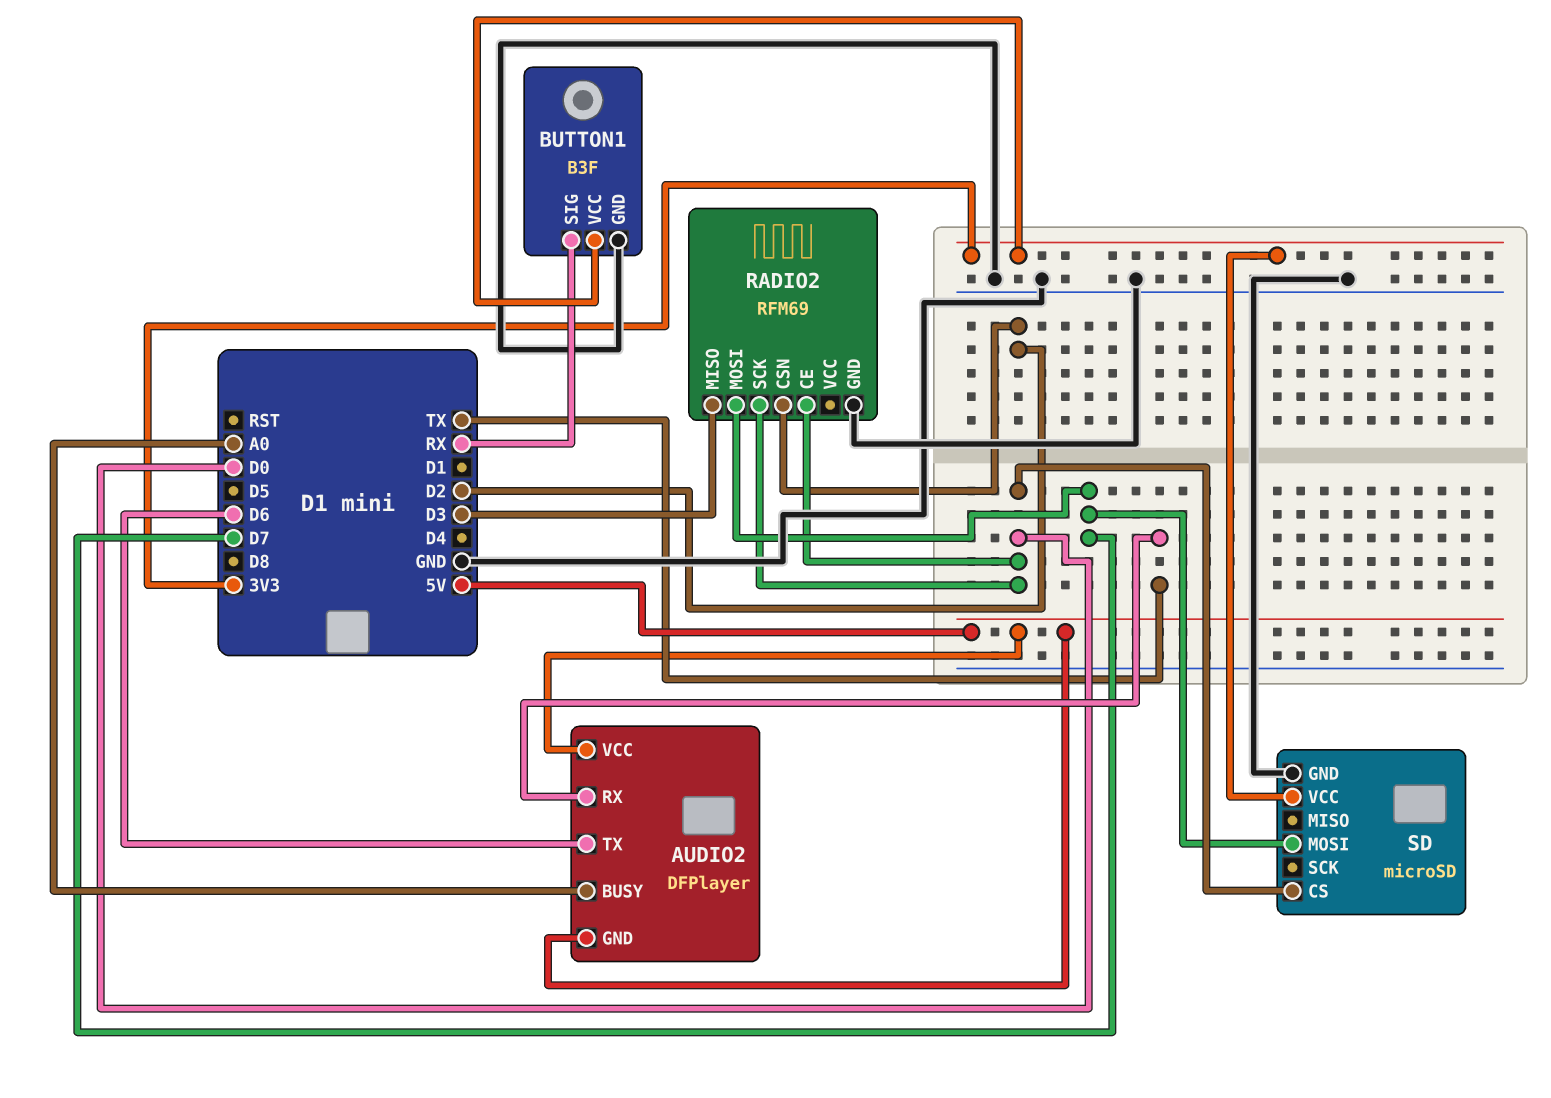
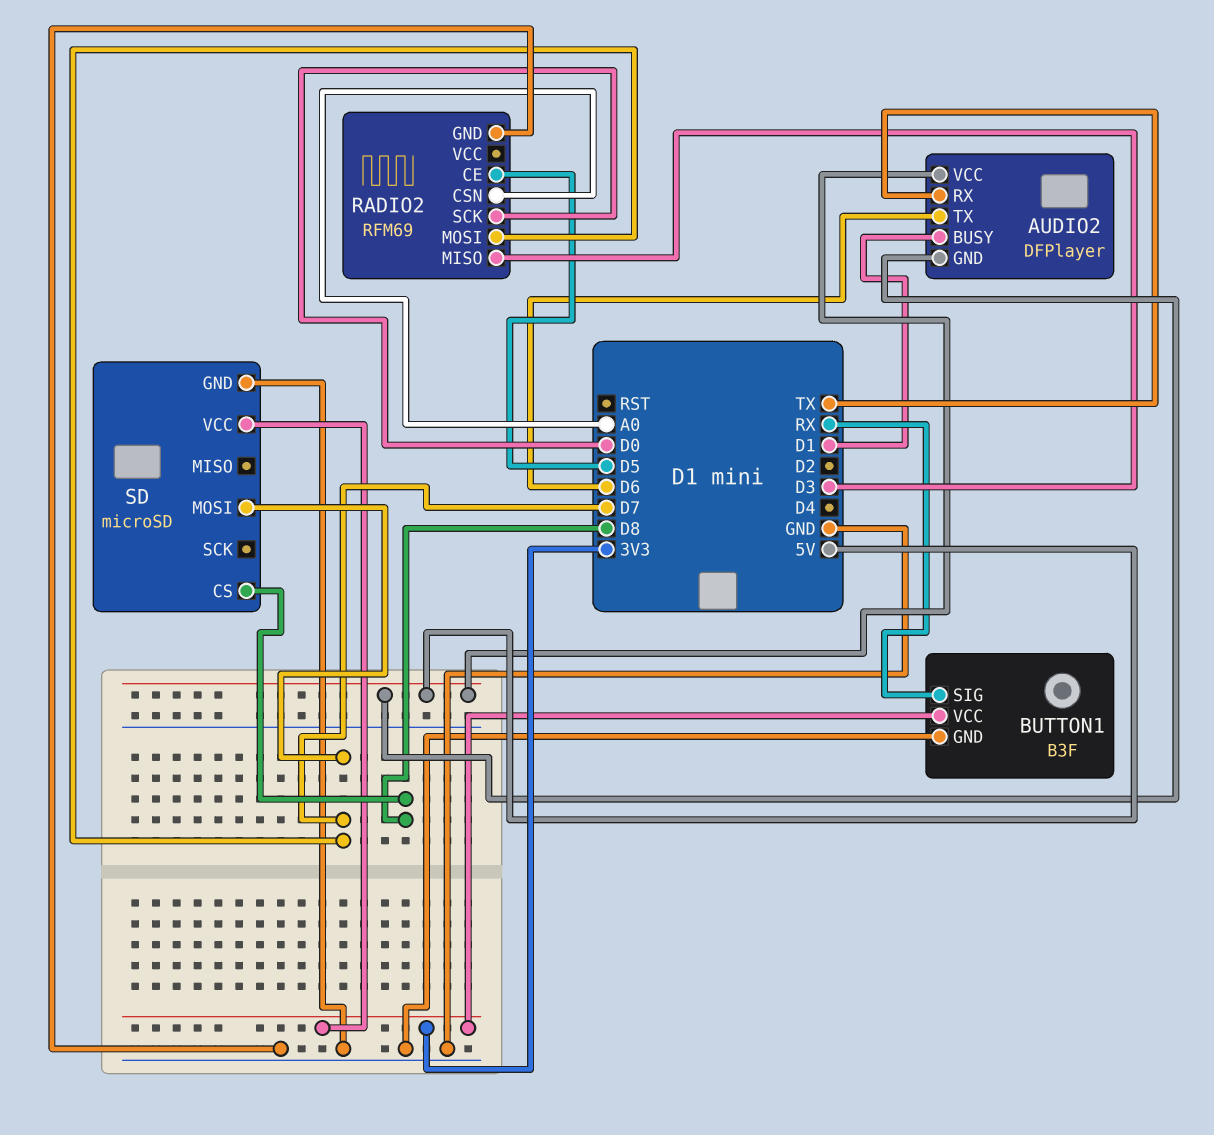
AUDIO2 pin BUSY: A0 -> D1
RADIO2 pin CE: D0 -> D5
RADIO2 pin CSN: D2 -> A0
SD pin CS: D0 -> D8

